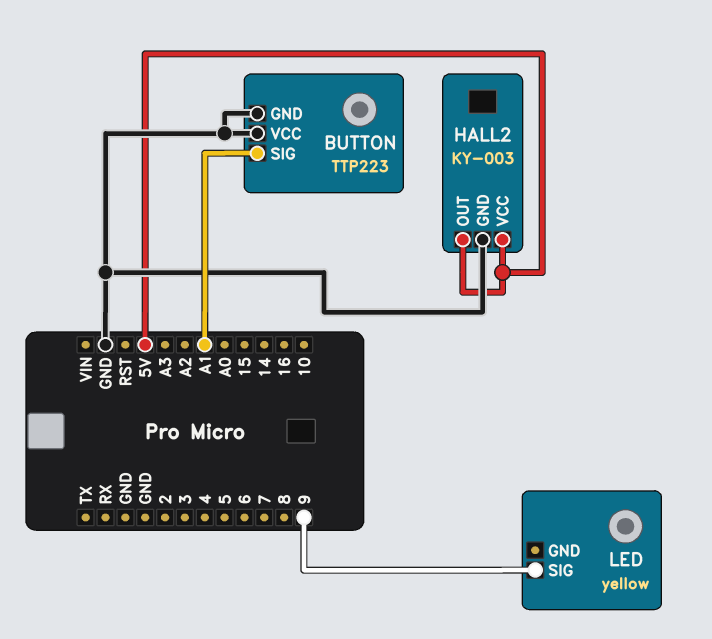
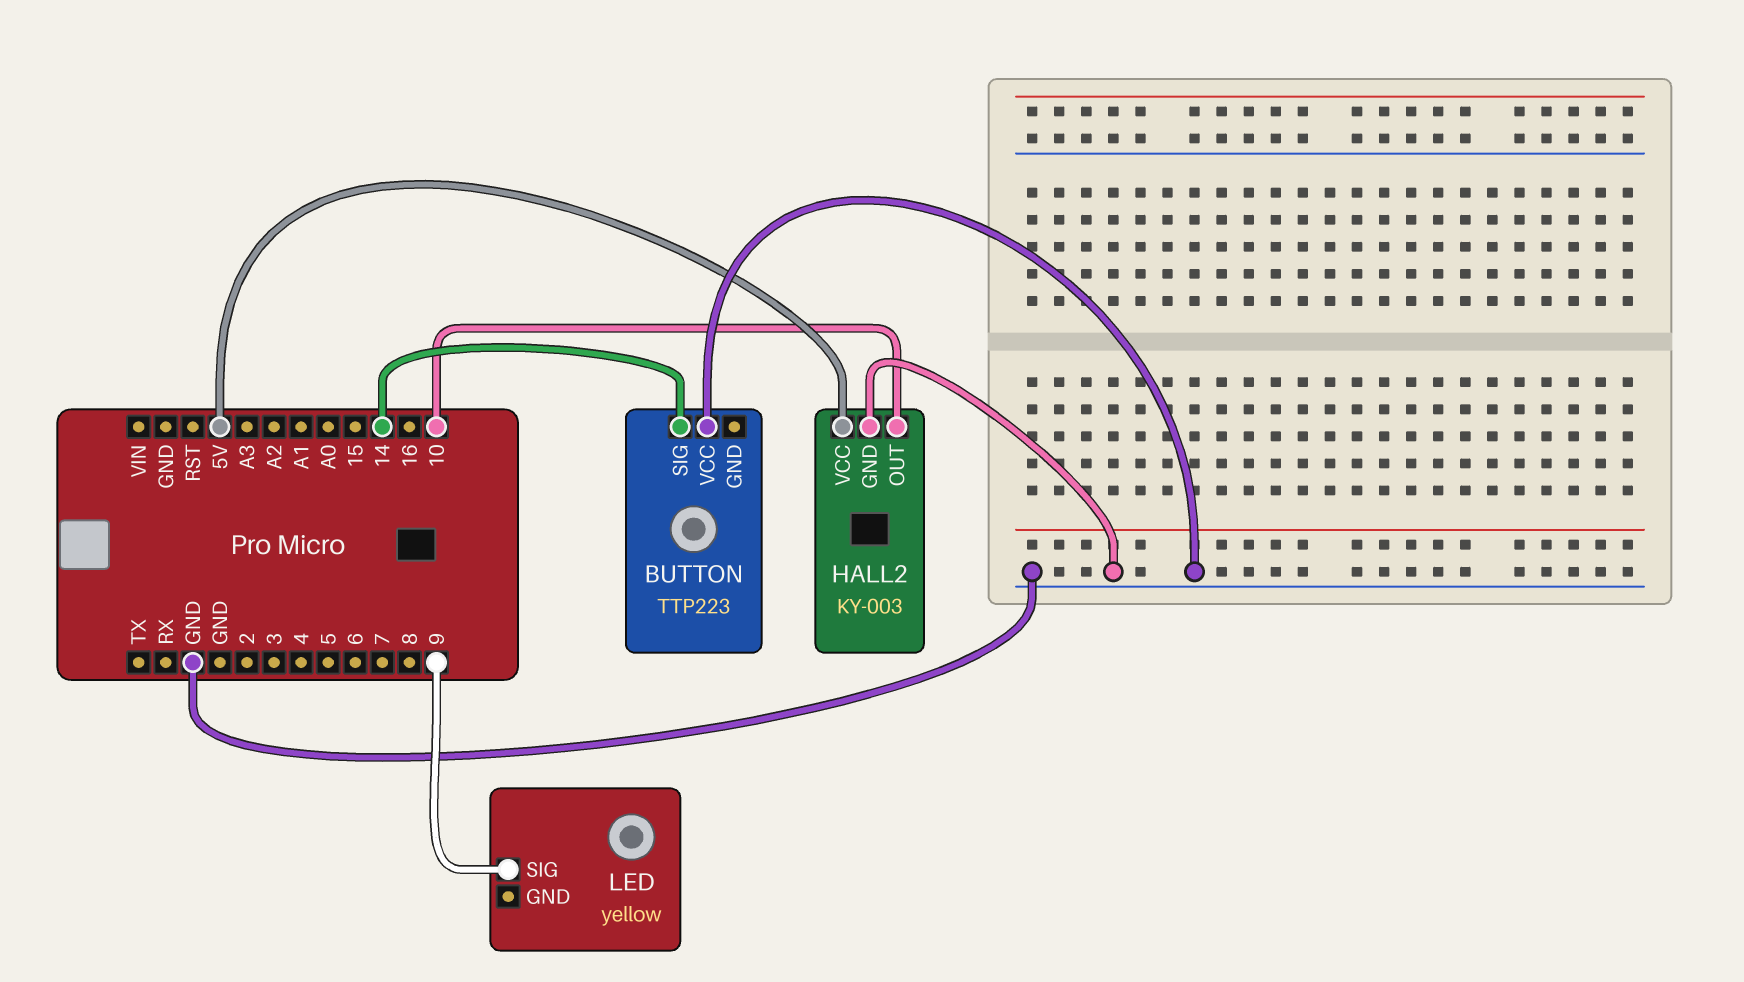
BUTTON pin GND: GND -> none
BUTTON pin SIG: A1 -> 14
HALL2 pin OUT: 5V -> 10

